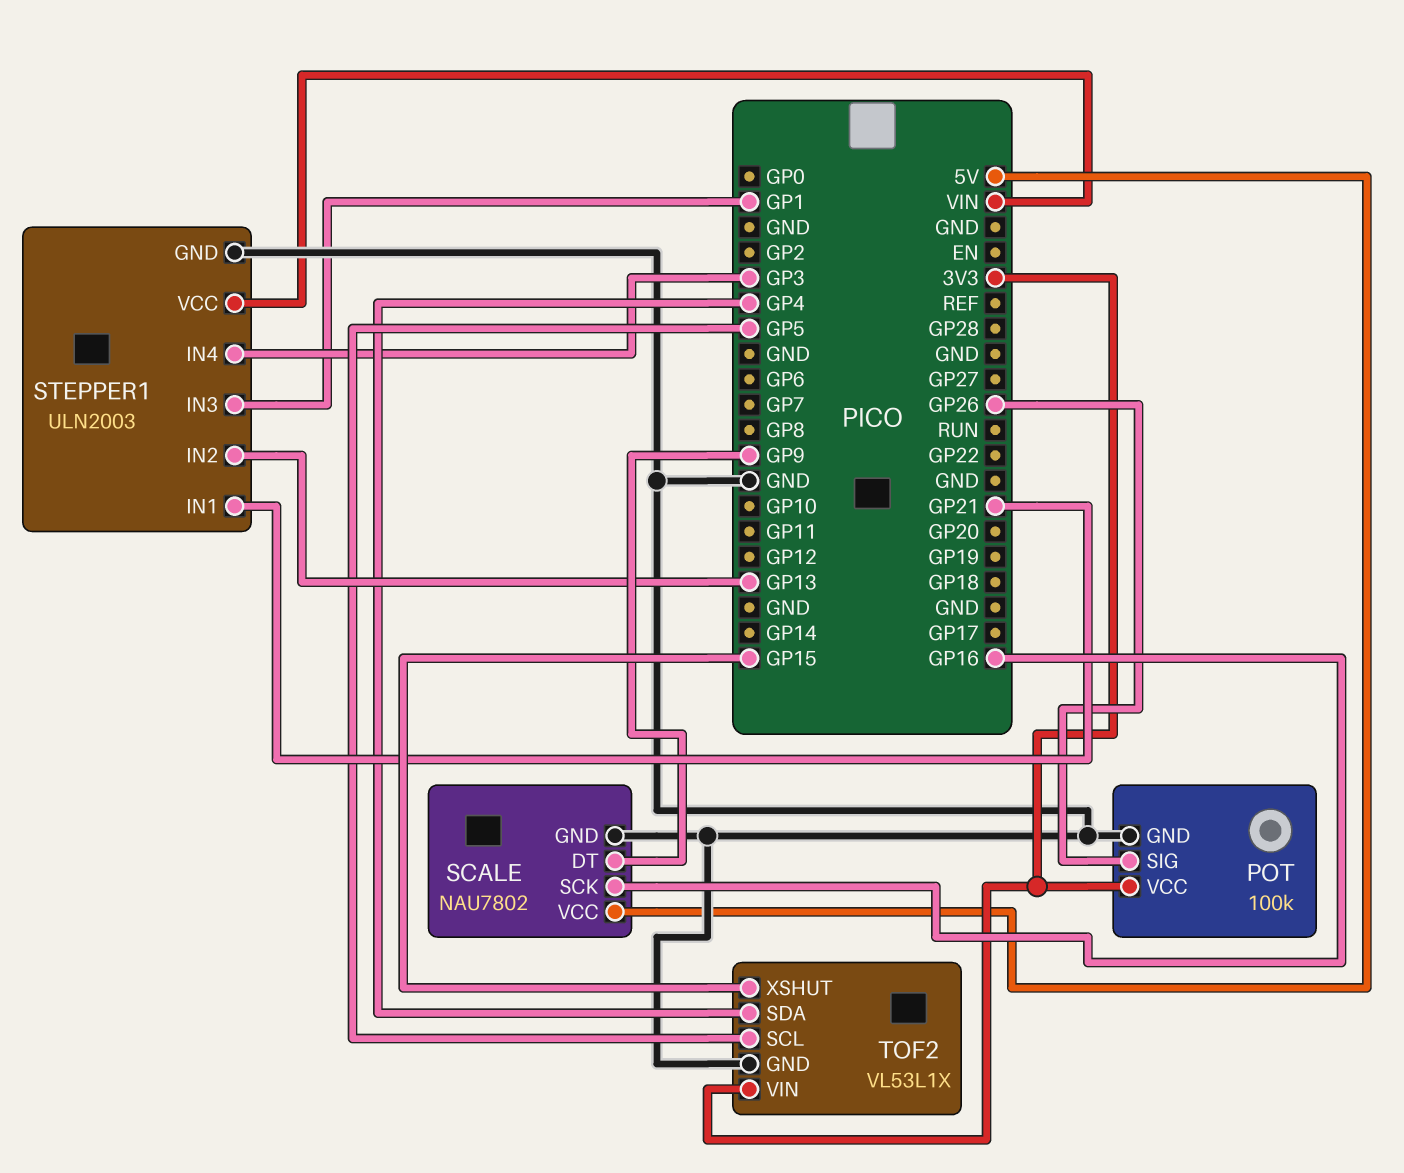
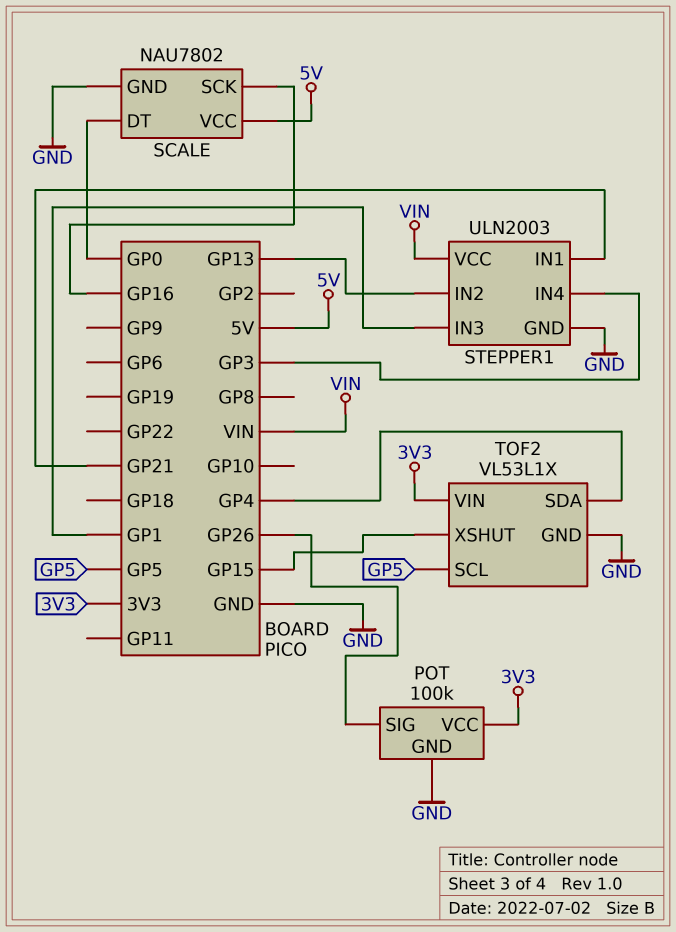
SCALE pin DT: GP9 -> GP0

